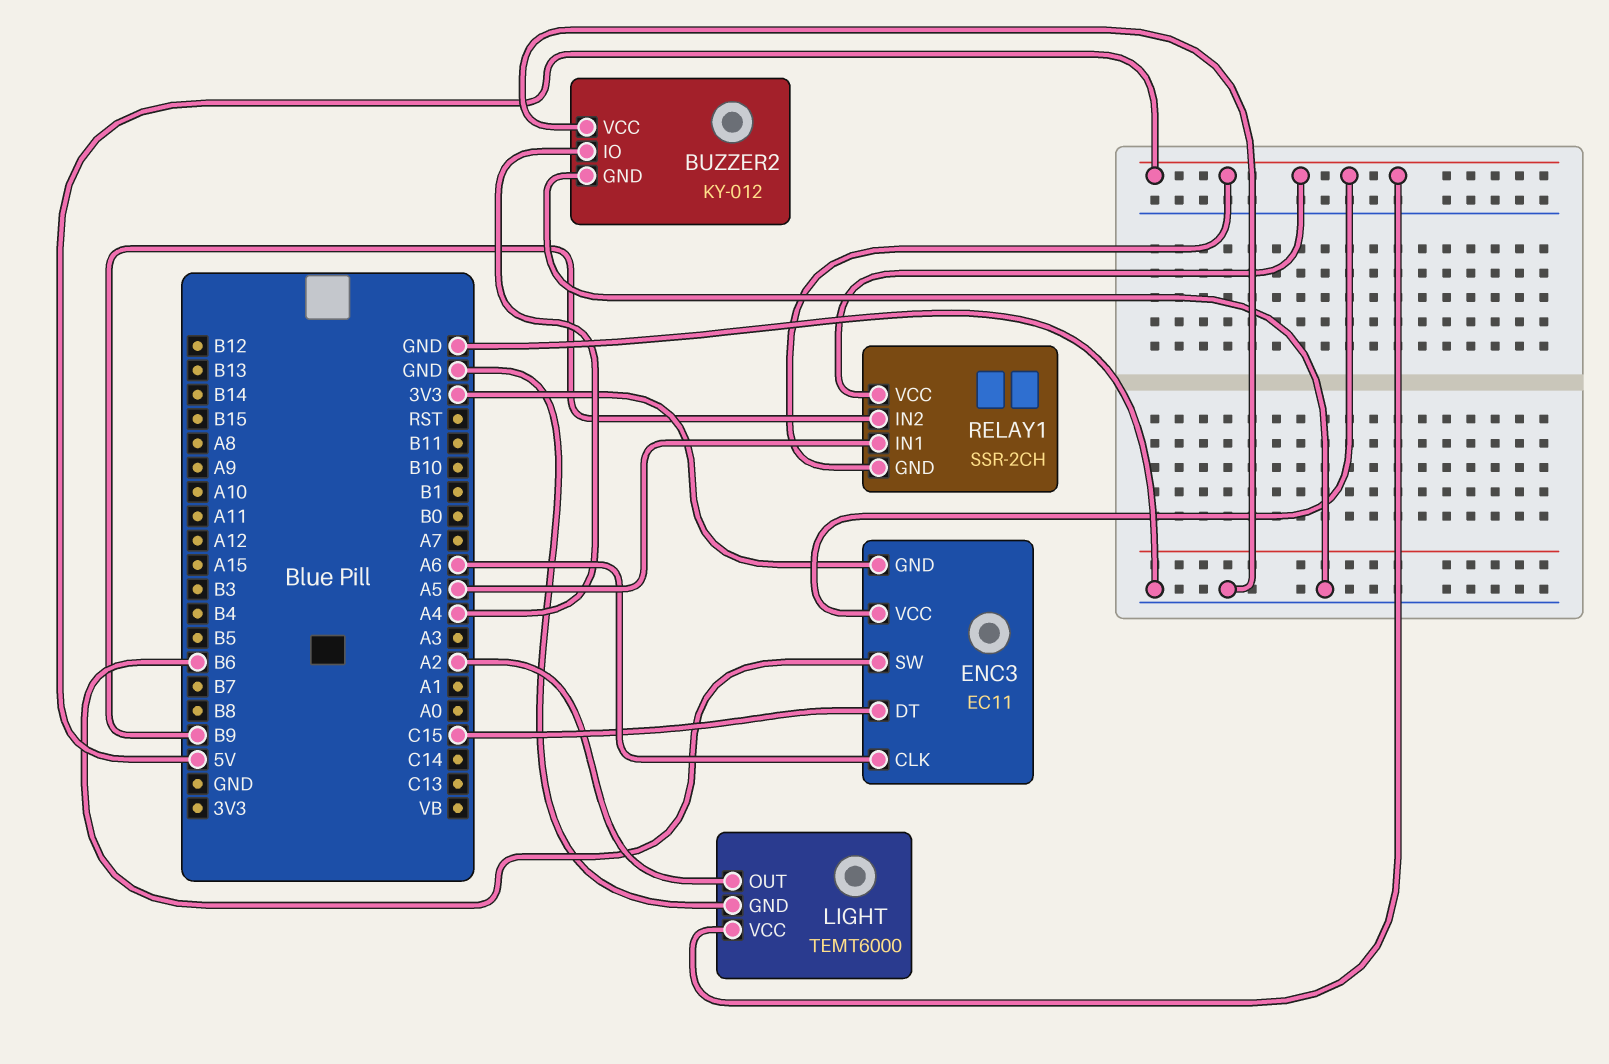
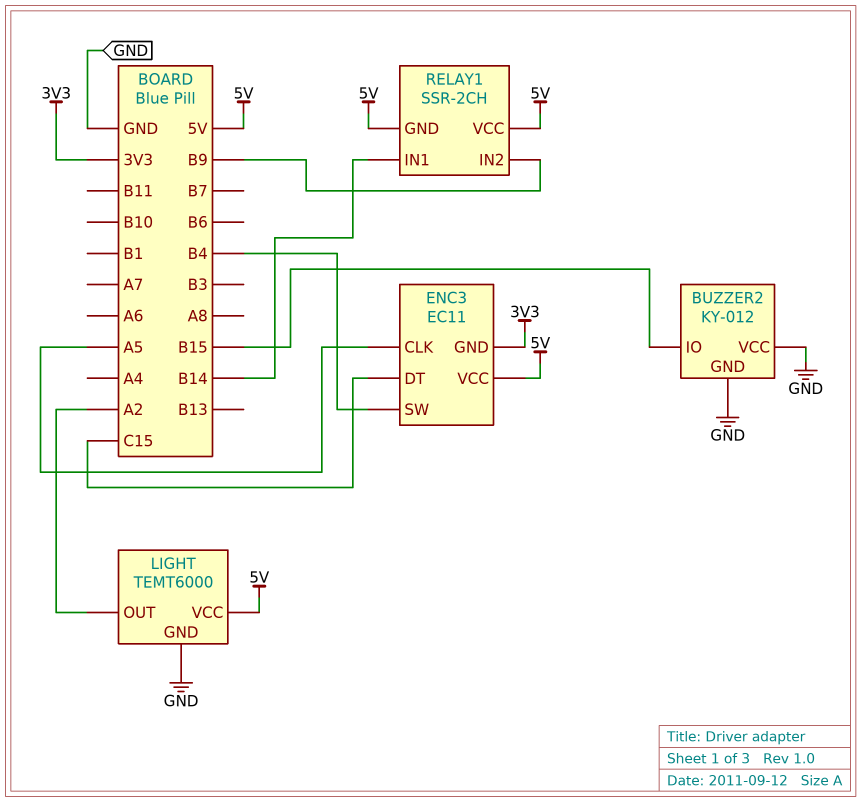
BUZZER2 pin IO: A4 -> B15
ENC3 pin CLK: A6 -> A5
ENC3 pin SW: B6 -> B4
RELAY1 pin IN1: A5 -> B14

